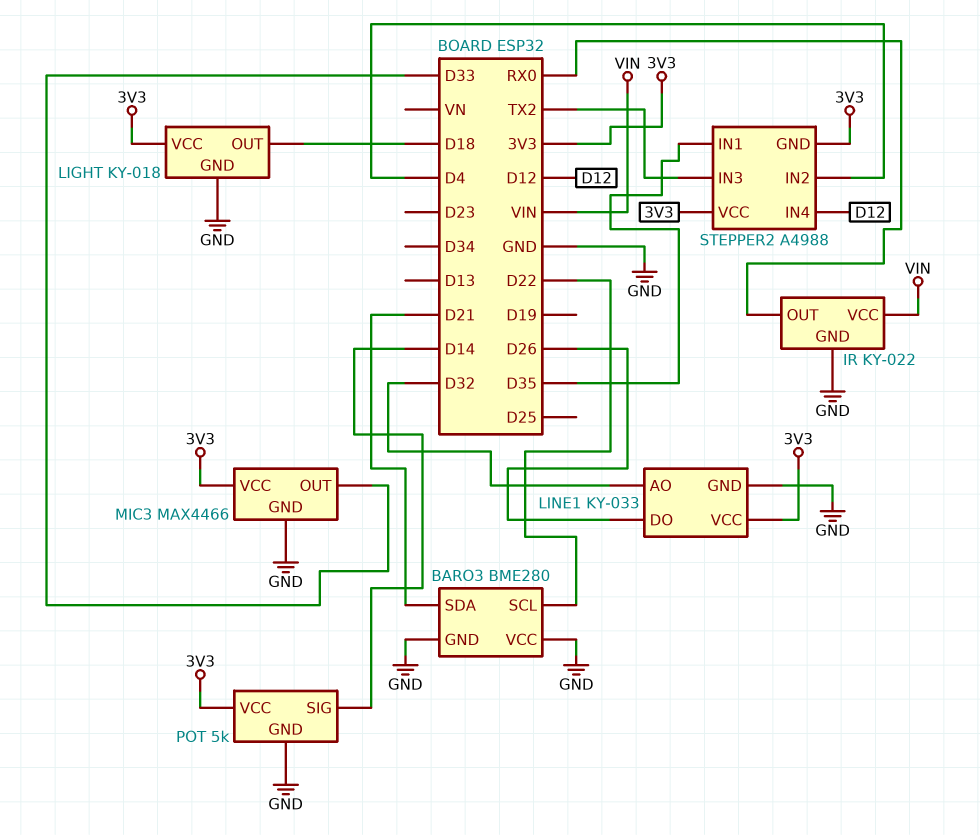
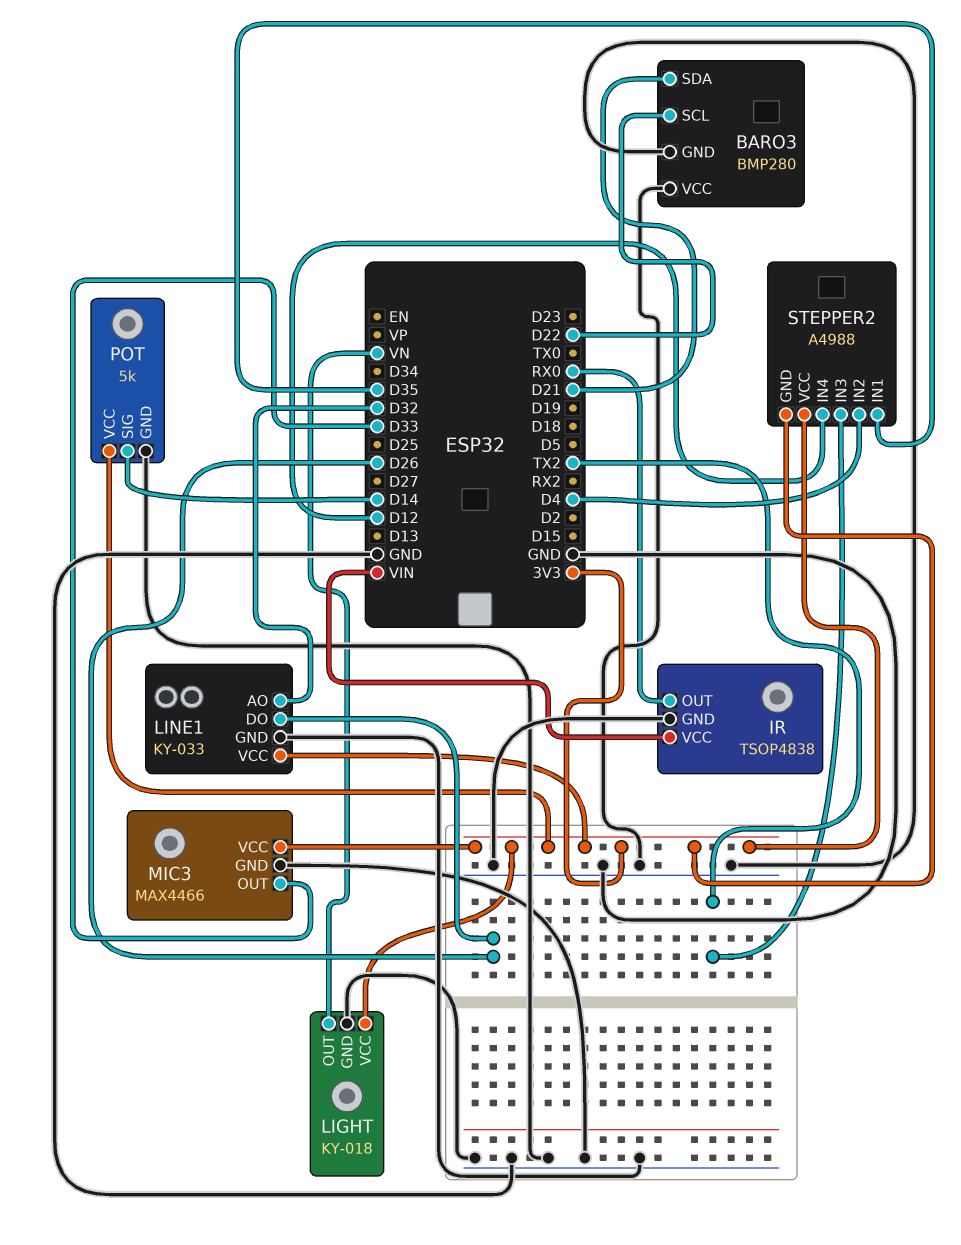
BARO3: BME280 -> BMP280
IR: KY-022 -> TSOP4838
LIGHT pin OUT: D18 -> VN

